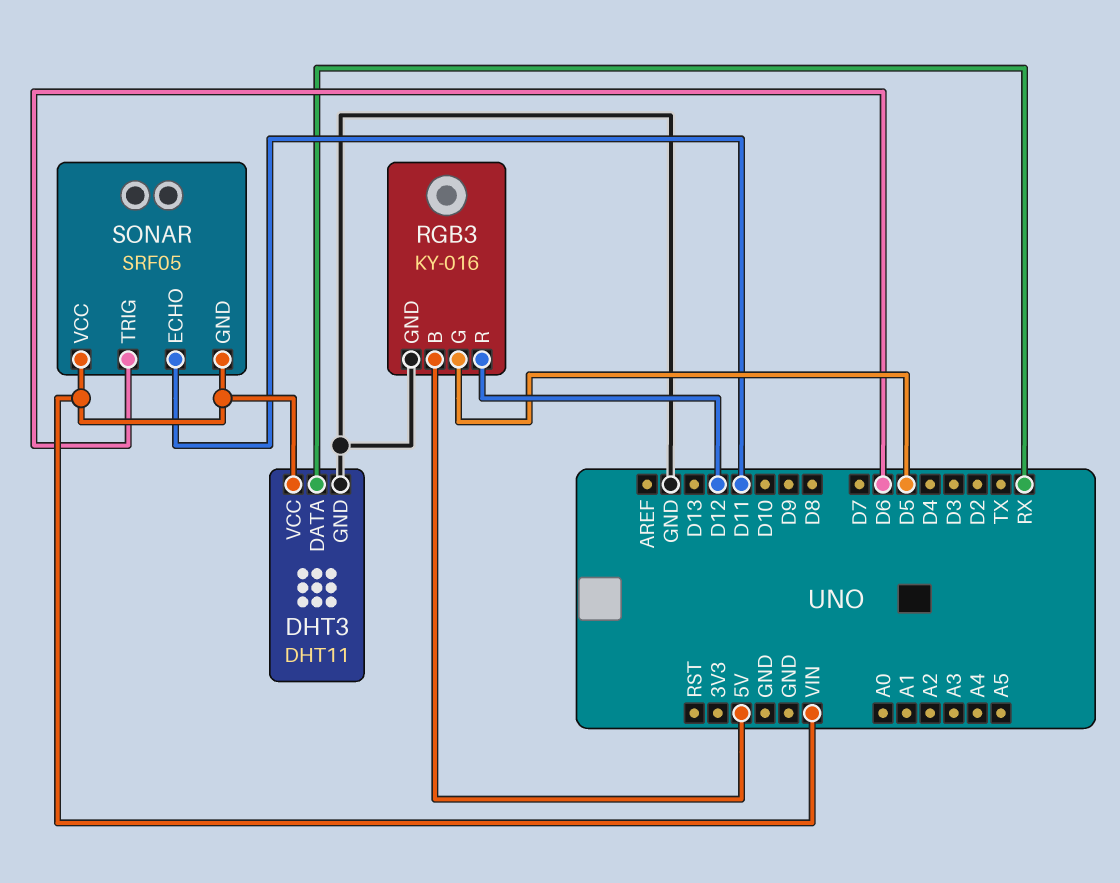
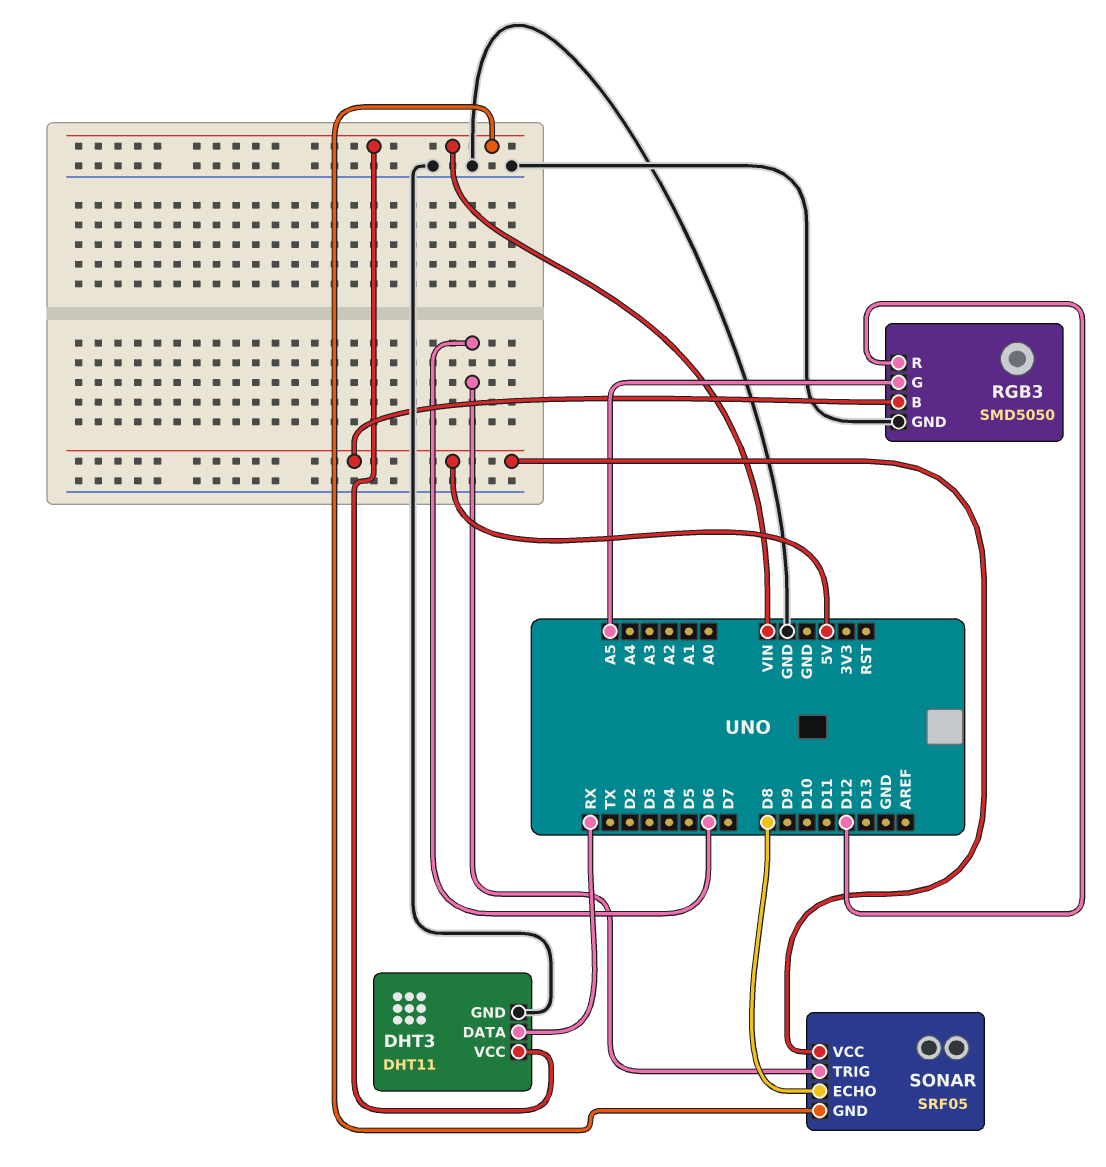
RGB3: KY-016 -> SMD5050
RGB3 pin G: D5 -> A5
SONAR pin ECHO: D11 -> D8
SONAR pin VCC: VIN -> 5V

